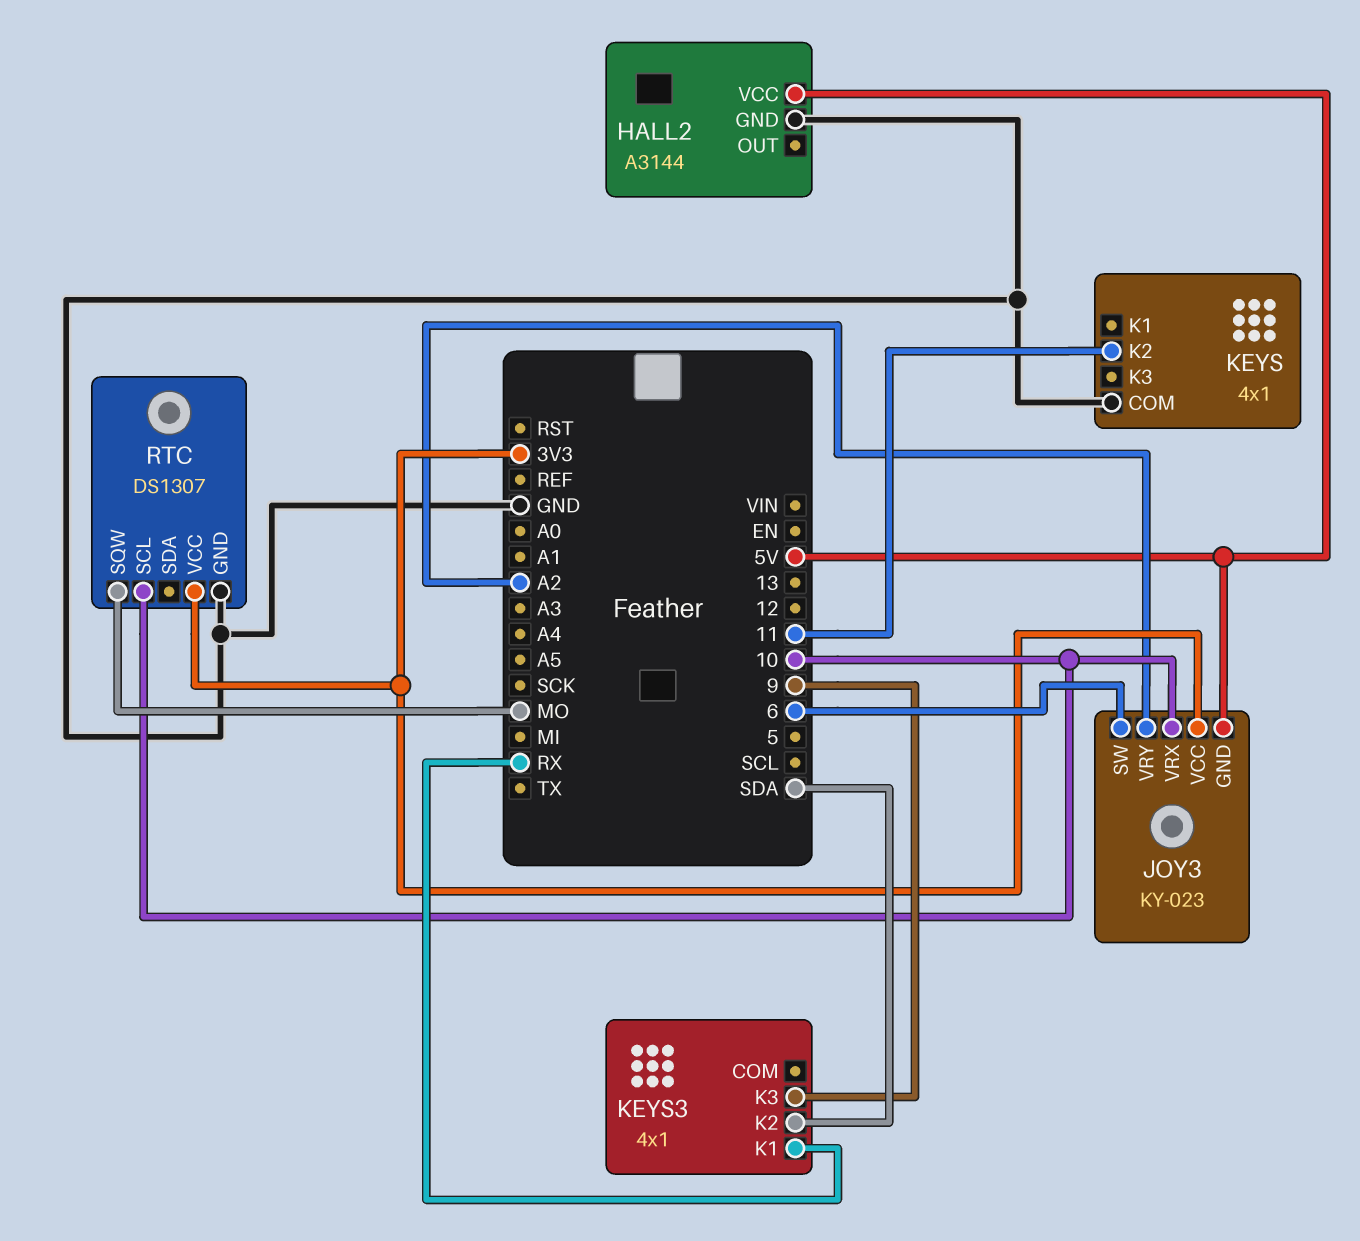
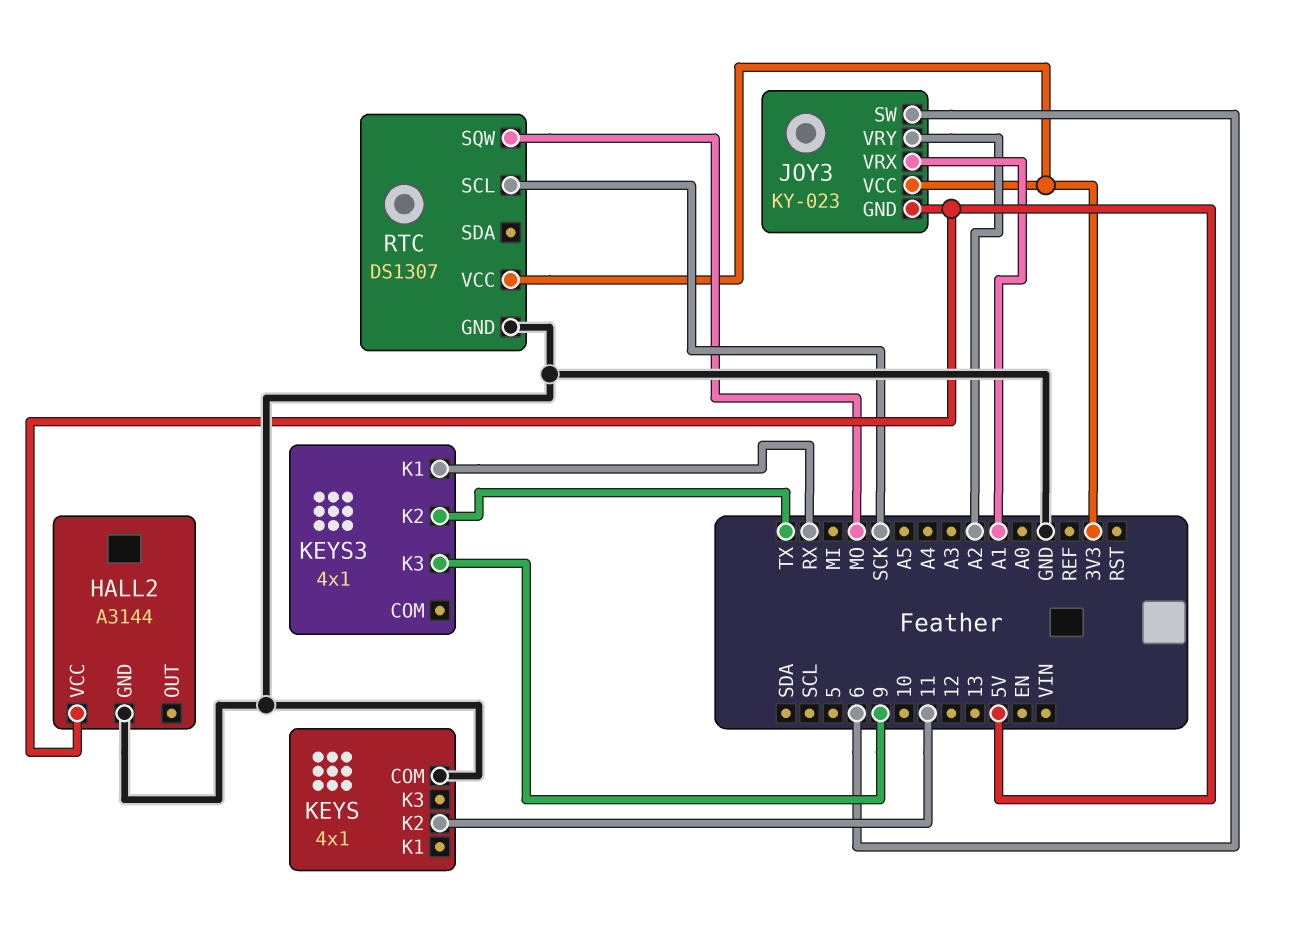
JOY3 pin VRX: 10 -> A1
KEYS3 pin K2: SDA -> TX
RTC pin SCL: 10 -> SCK

